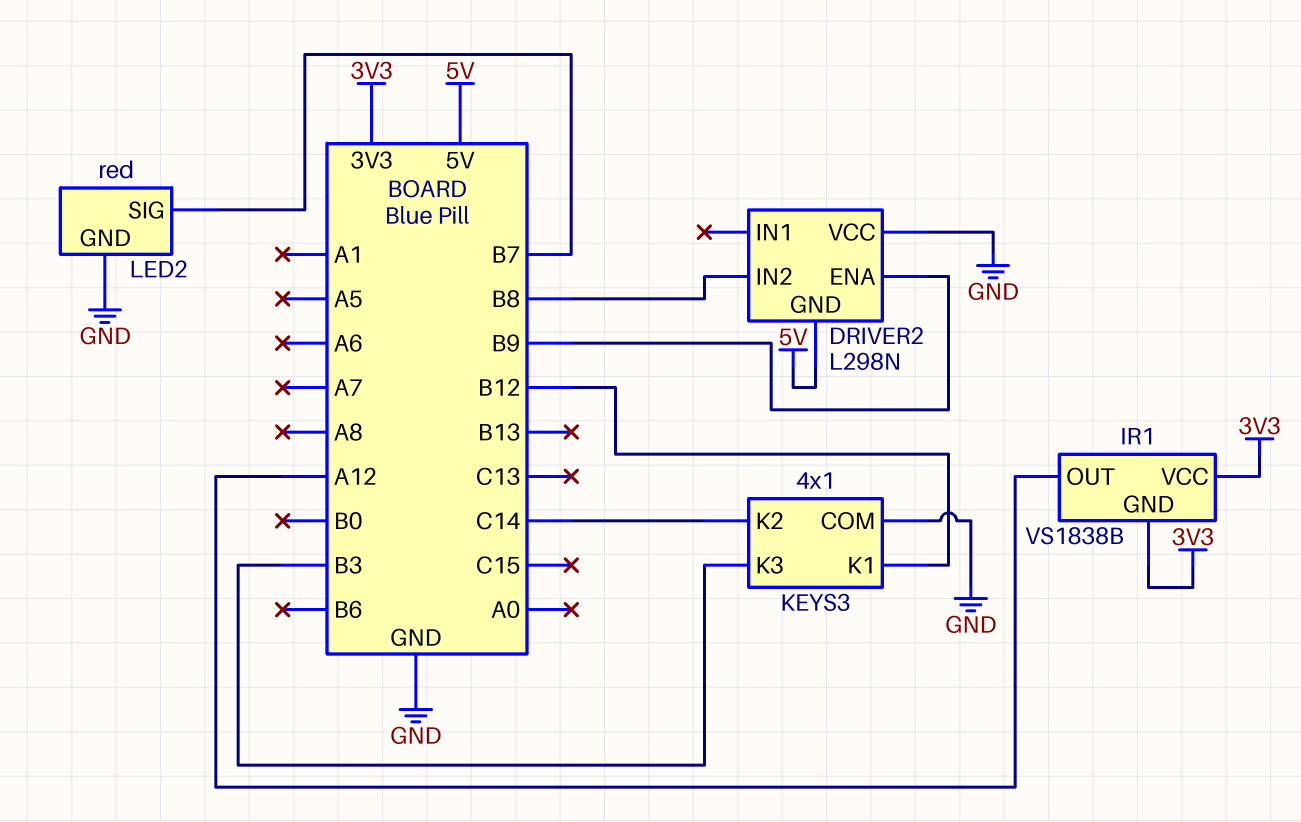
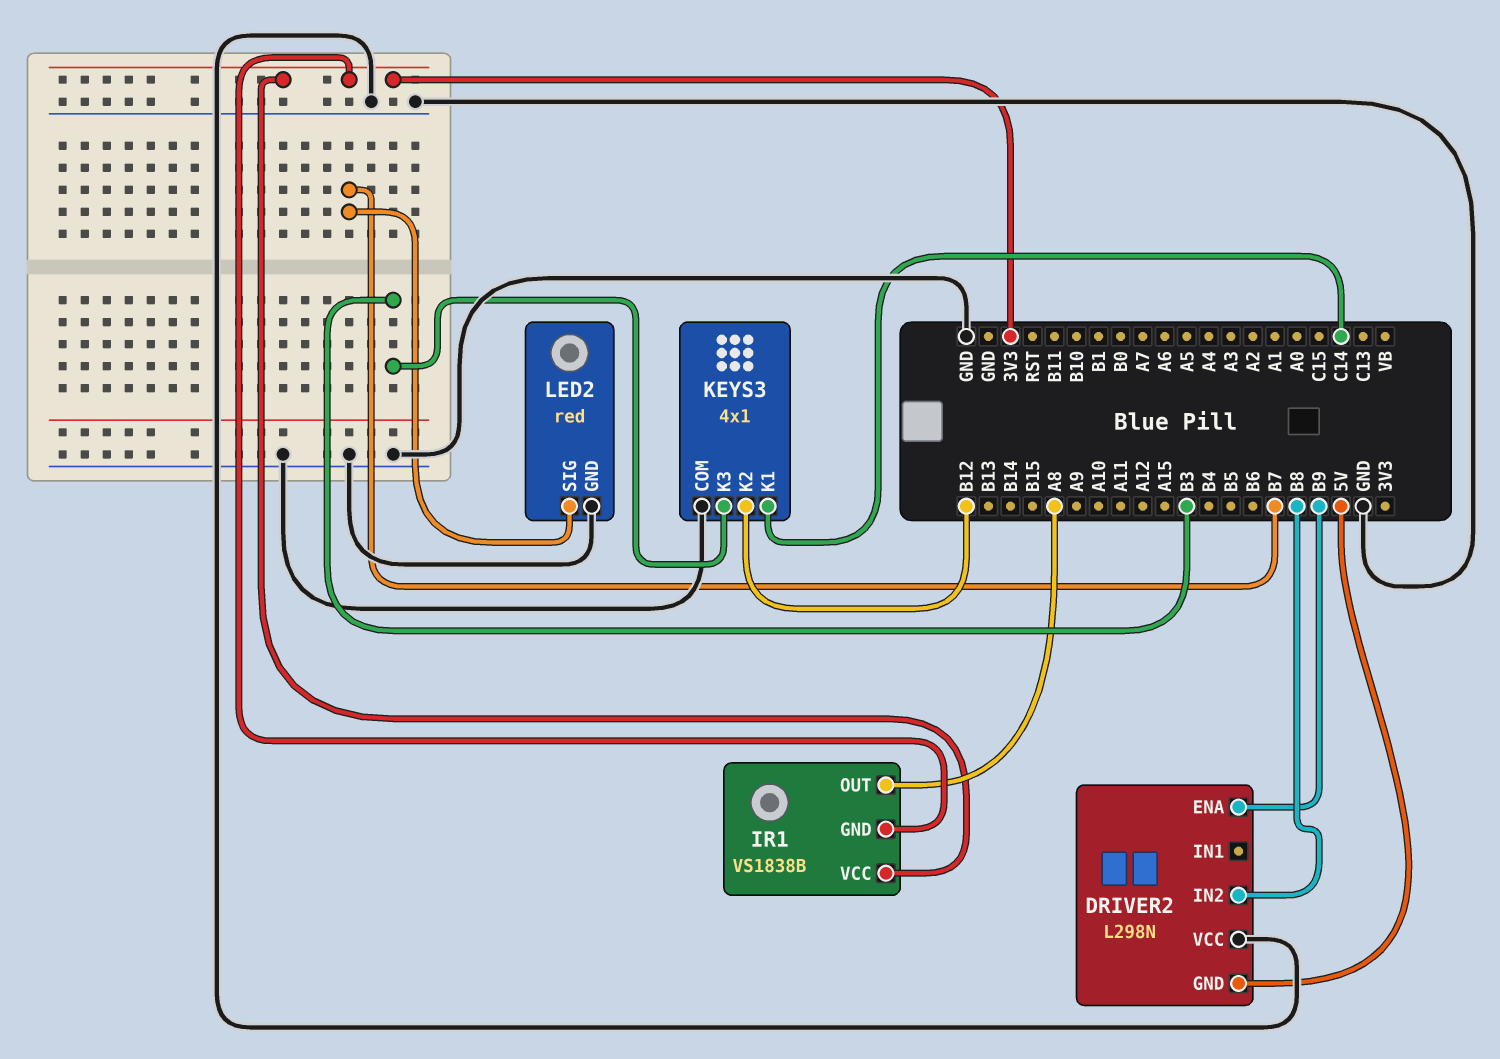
IR1 pin OUT: A12 -> A8
KEYS3 pin K1: B12 -> C14
KEYS3 pin K2: C14 -> B12

